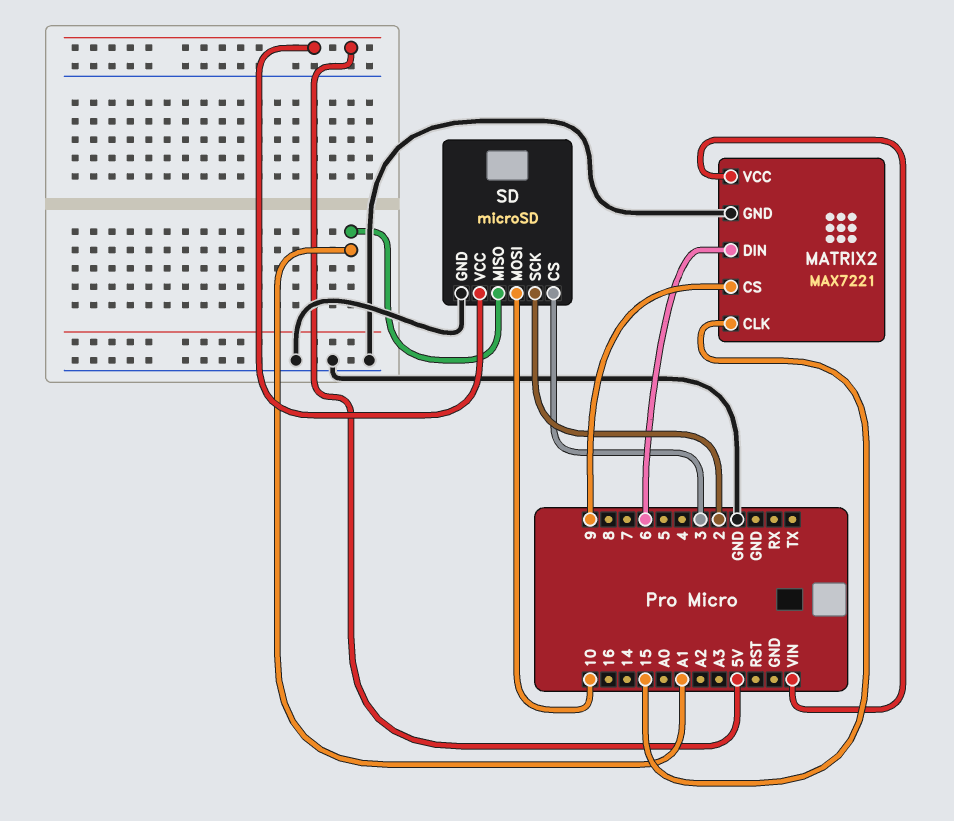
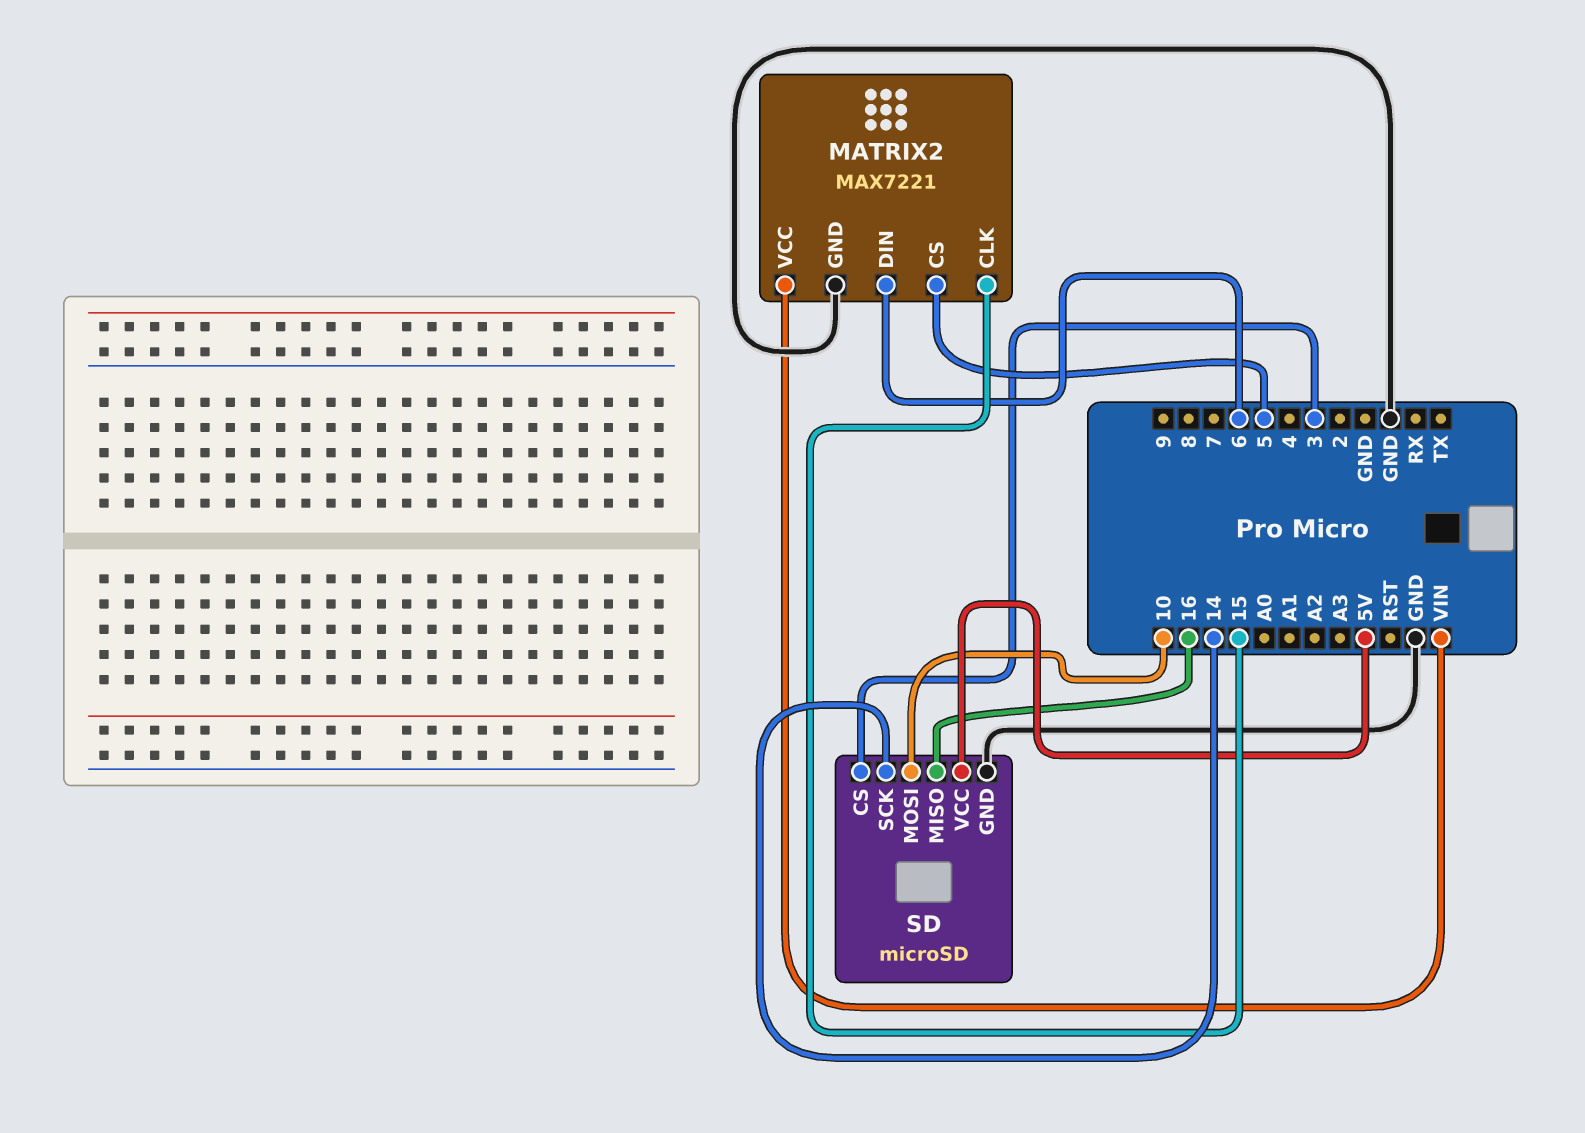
MATRIX2 pin CS: 9 -> 5
SD pin MISO: A1 -> 16
SD pin SCK: 2 -> 14

